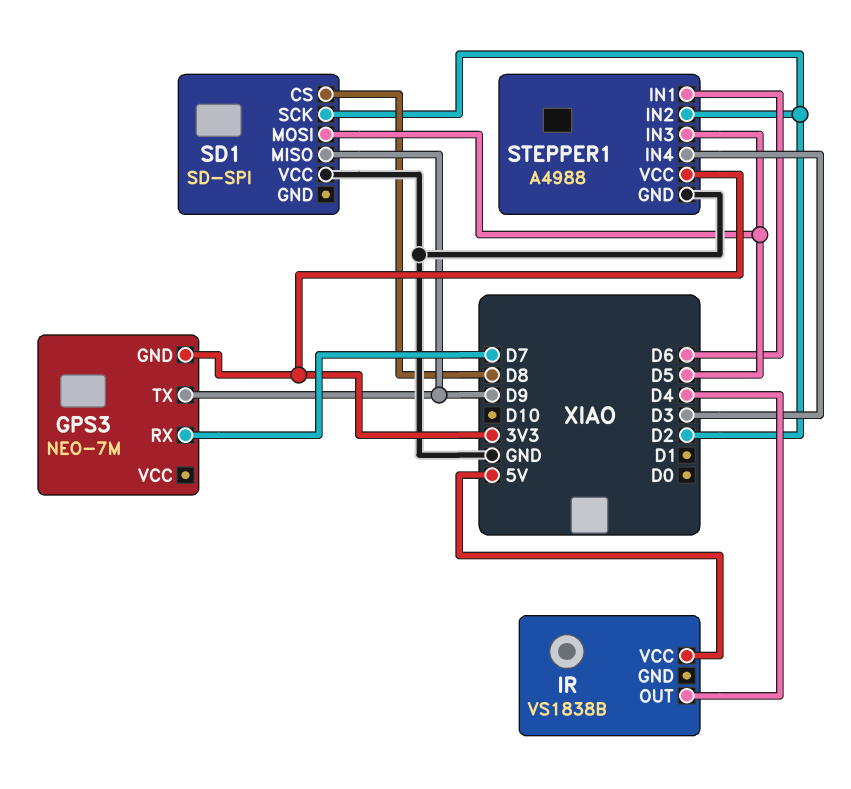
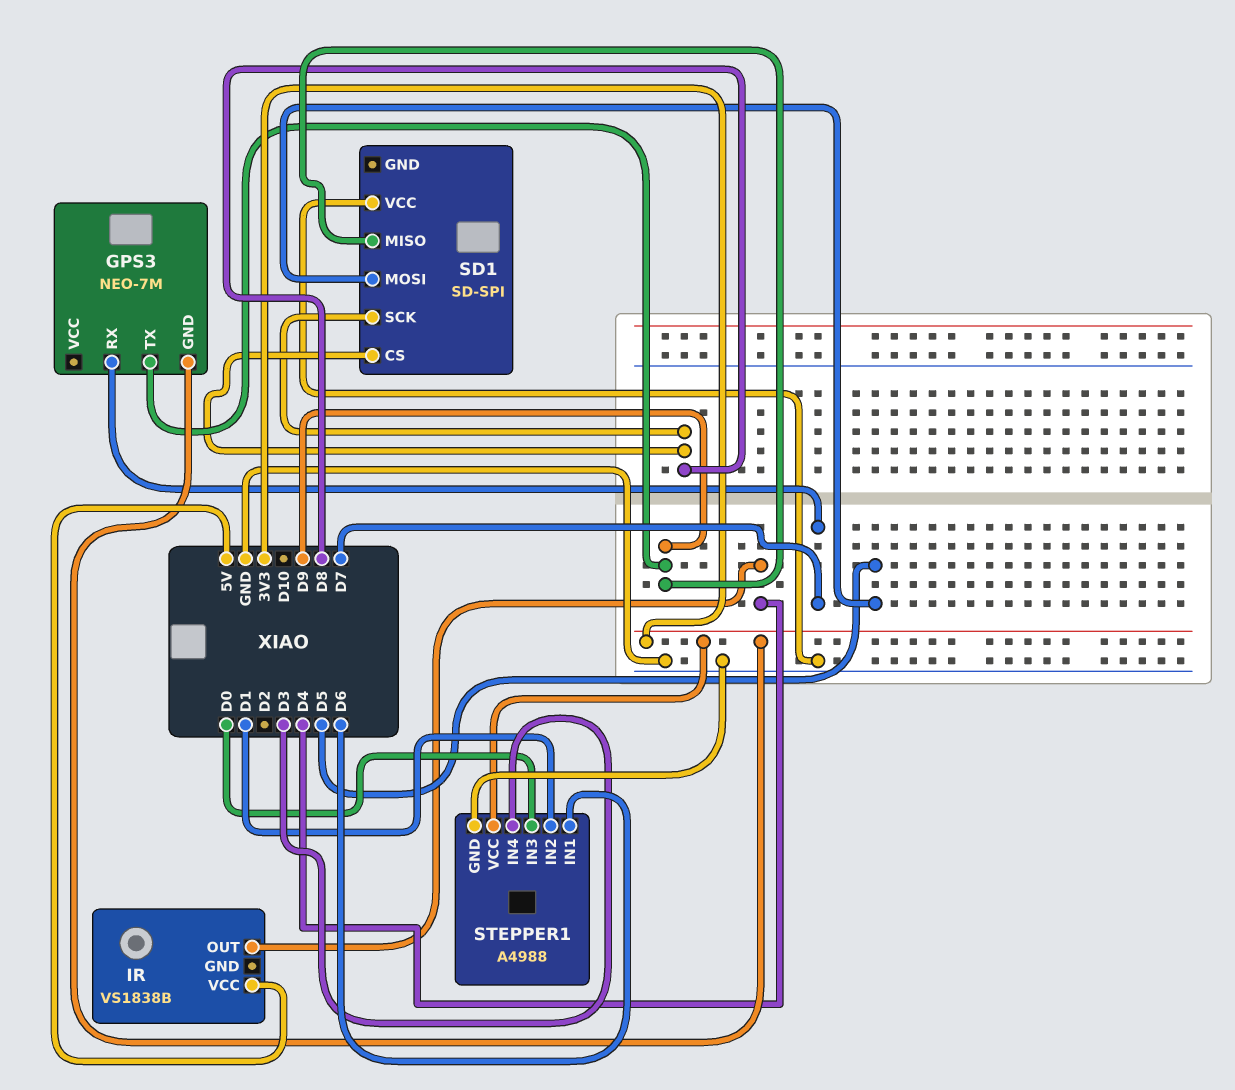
SD1 pin SCK: D2 -> D8
STEPPER1 pin IN2: D2 -> D1
STEPPER1 pin IN3: D5 -> D0

